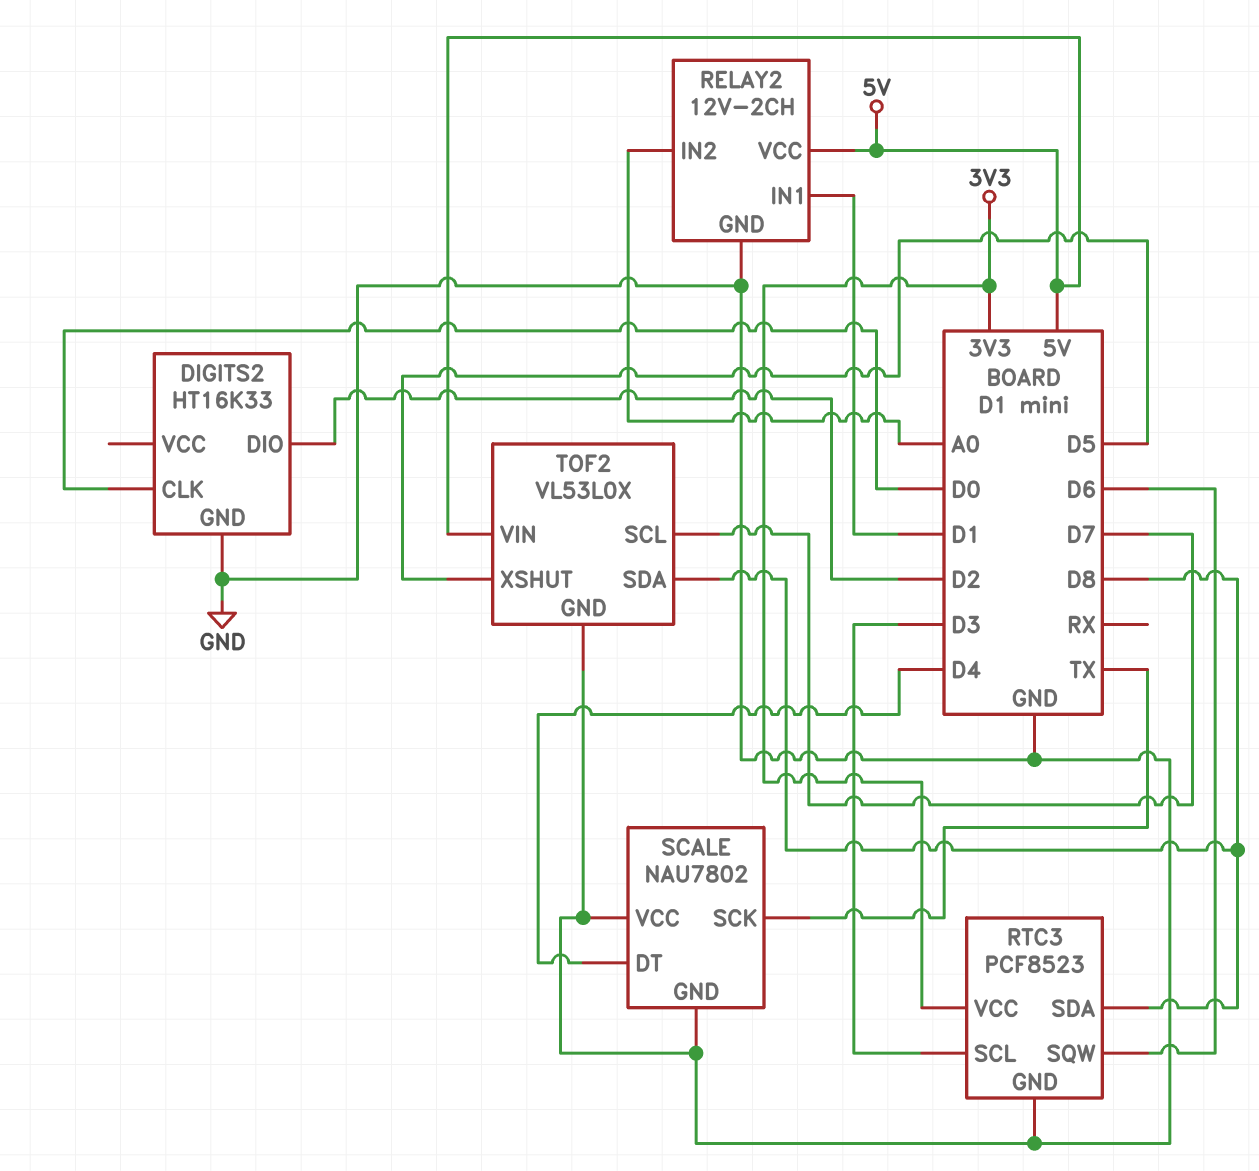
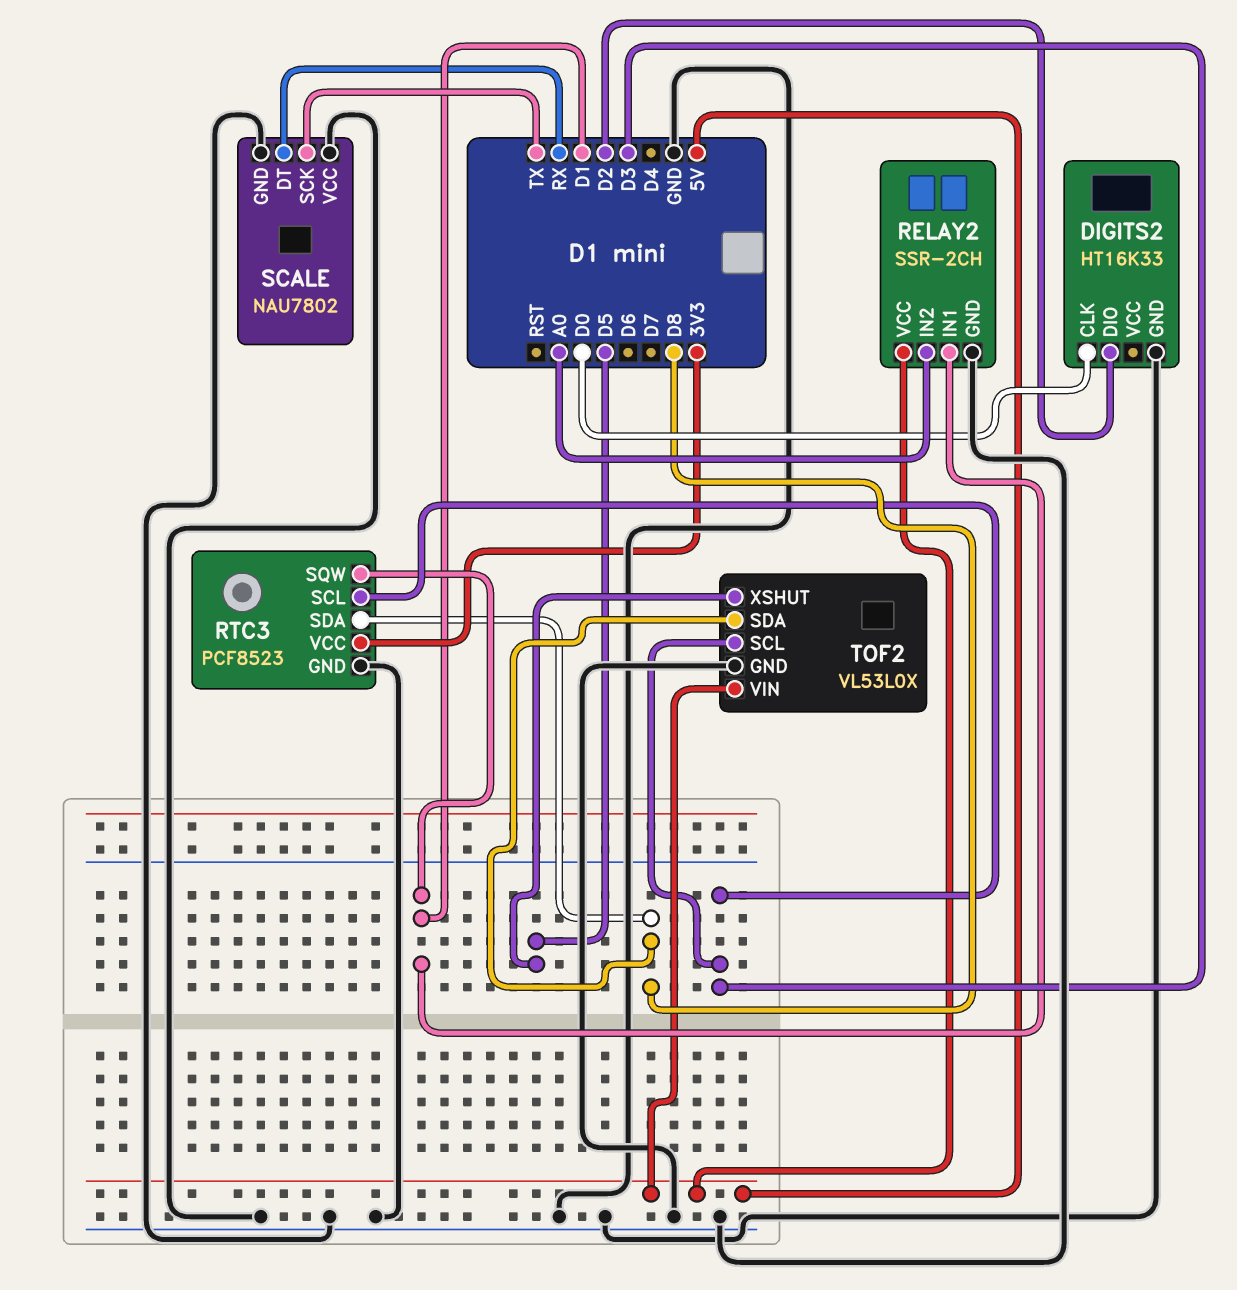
RELAY2: 12V-2CH -> SSR-2CH
RTC3 pin SQW: D6 -> D1
SCALE pin DT: D4 -> RX
TOF2 pin SCL: D7 -> D3

